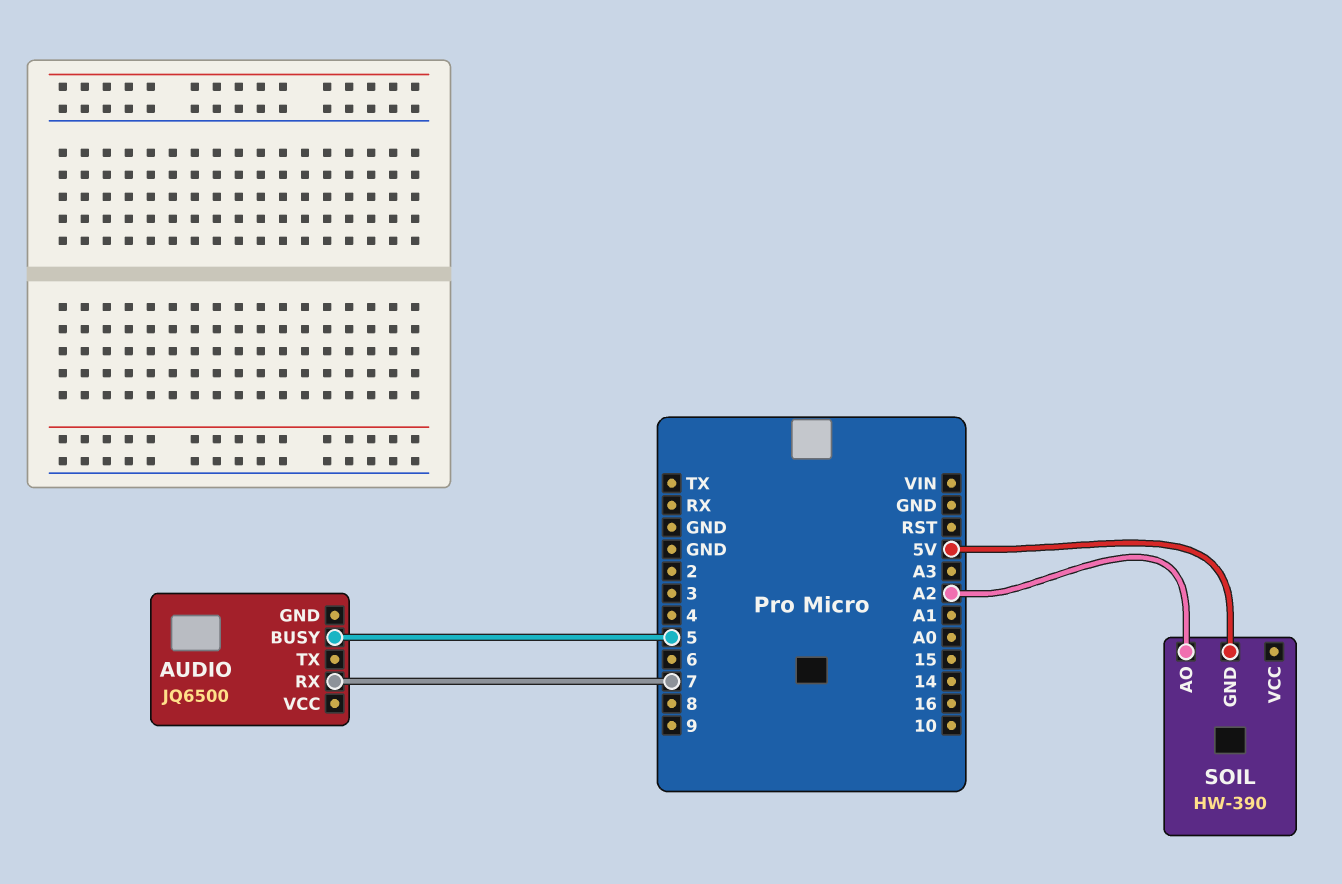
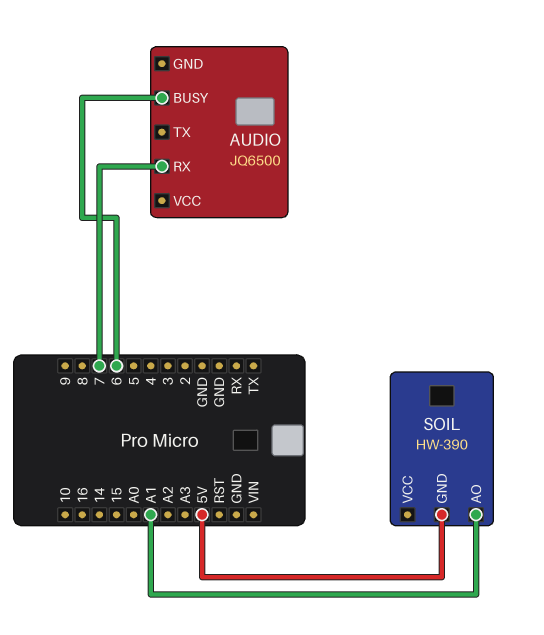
AUDIO pin BUSY: 5 -> 6
SOIL pin AO: A2 -> A1

